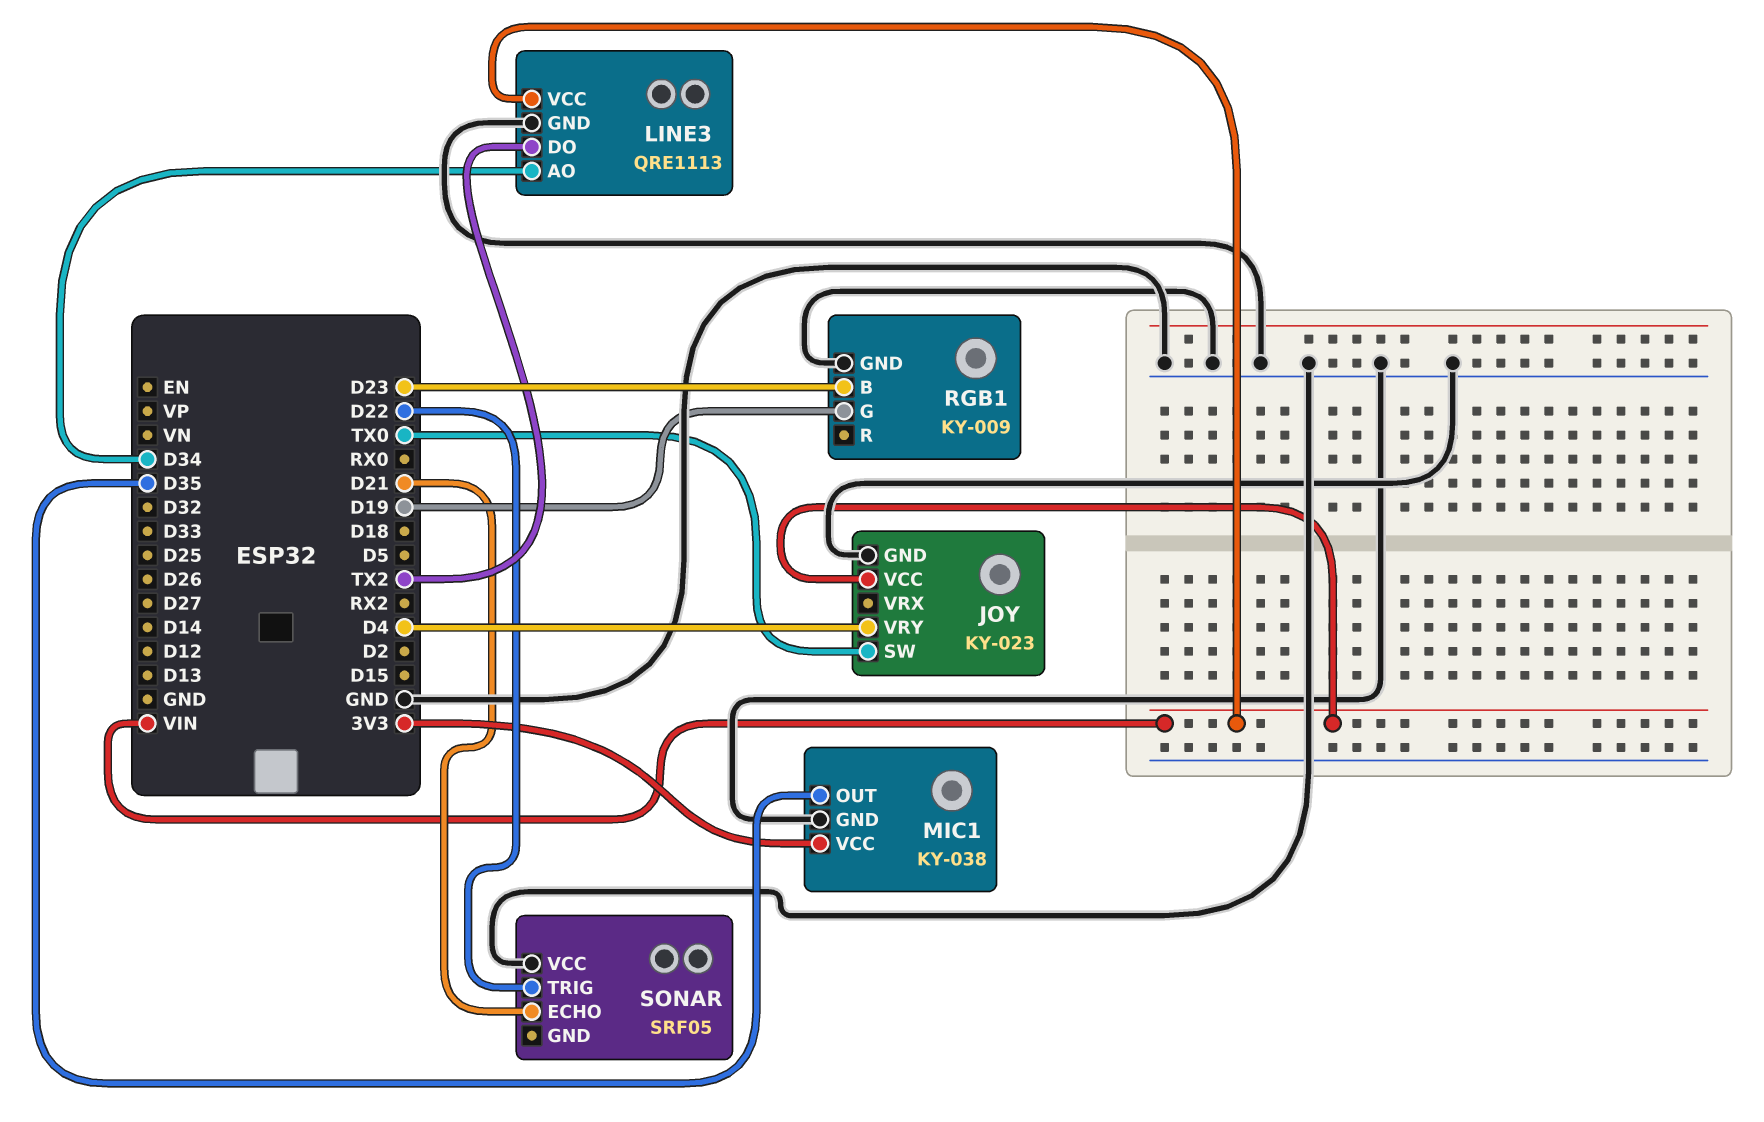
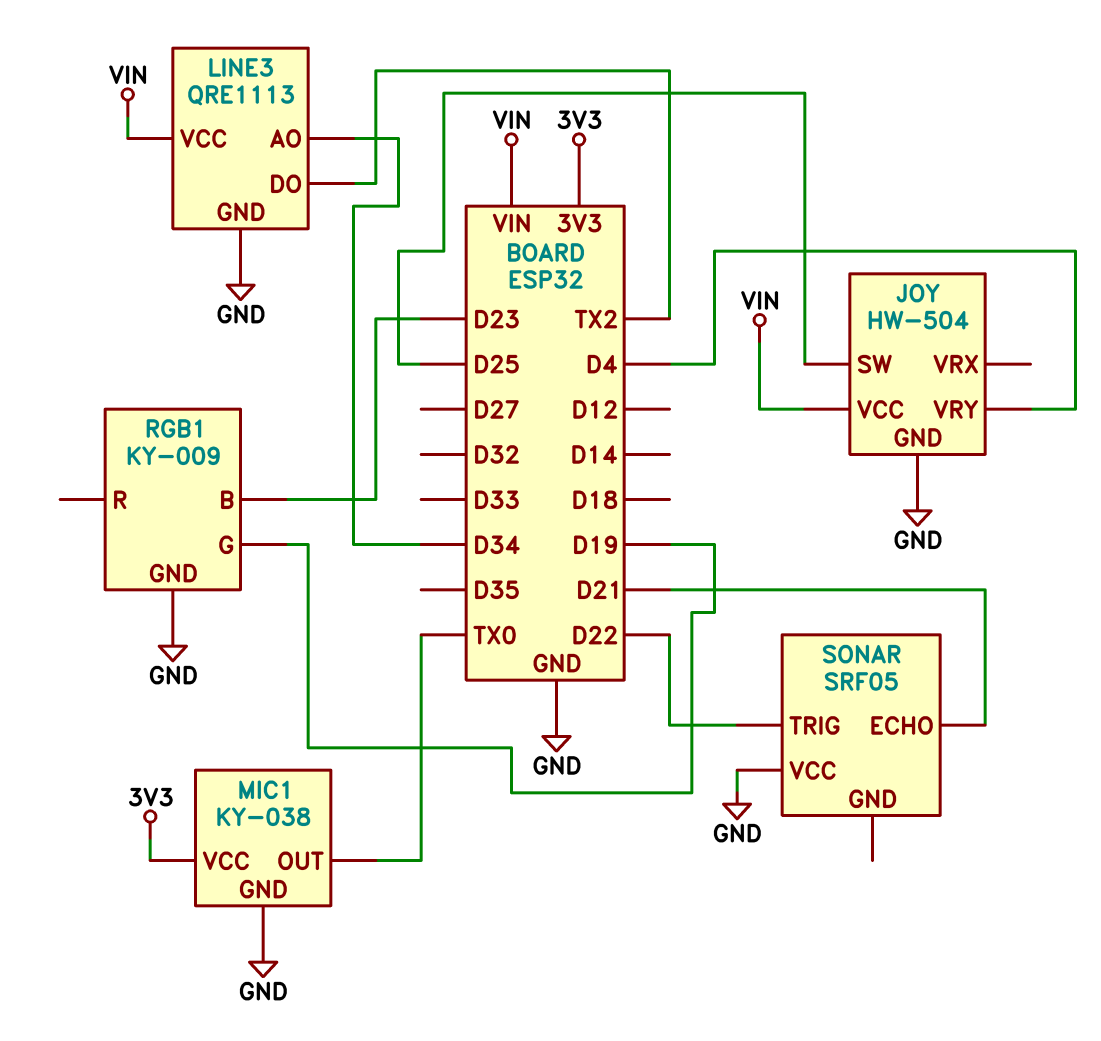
JOY: KY-023 -> HW-504
JOY pin SW: TX0 -> D25
MIC1 pin OUT: D35 -> TX0

